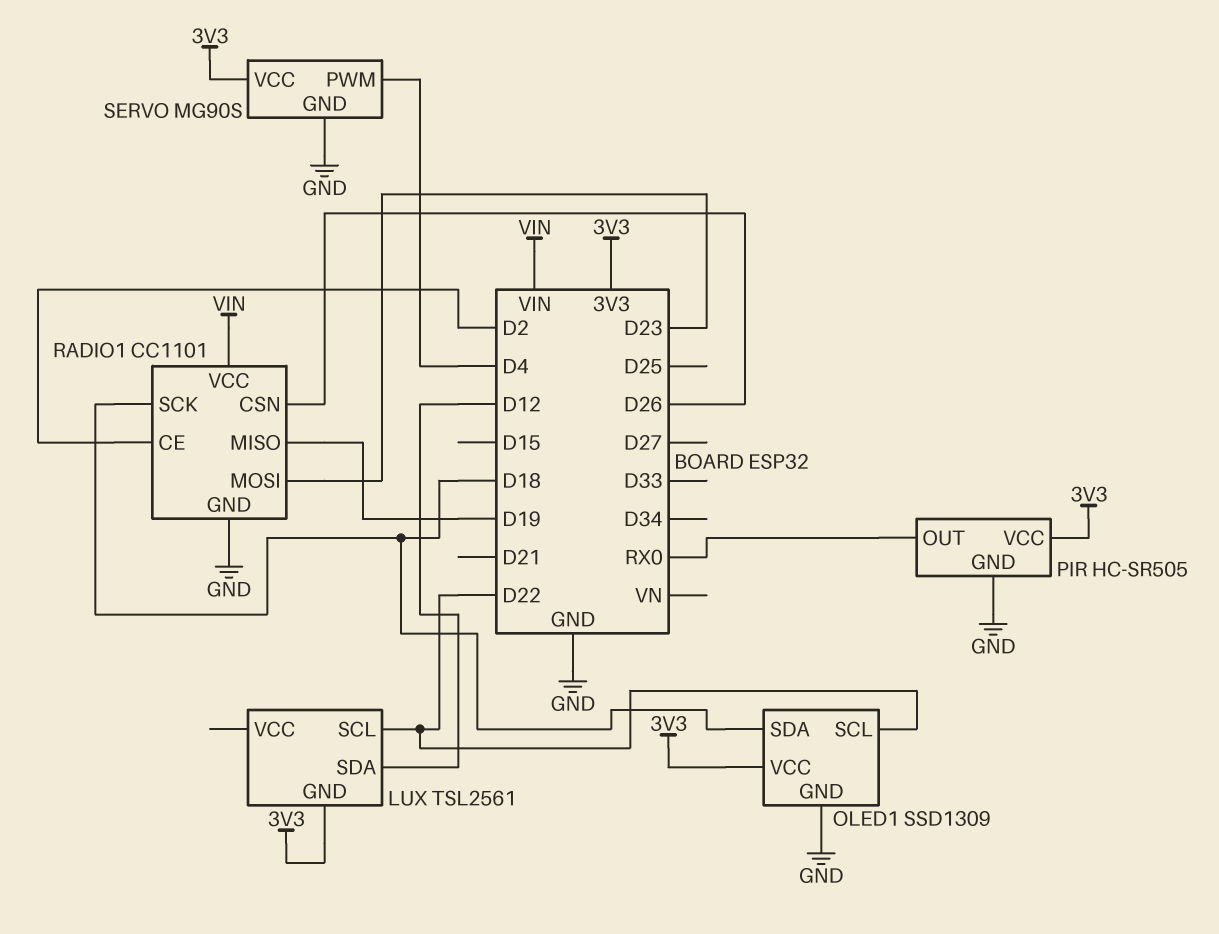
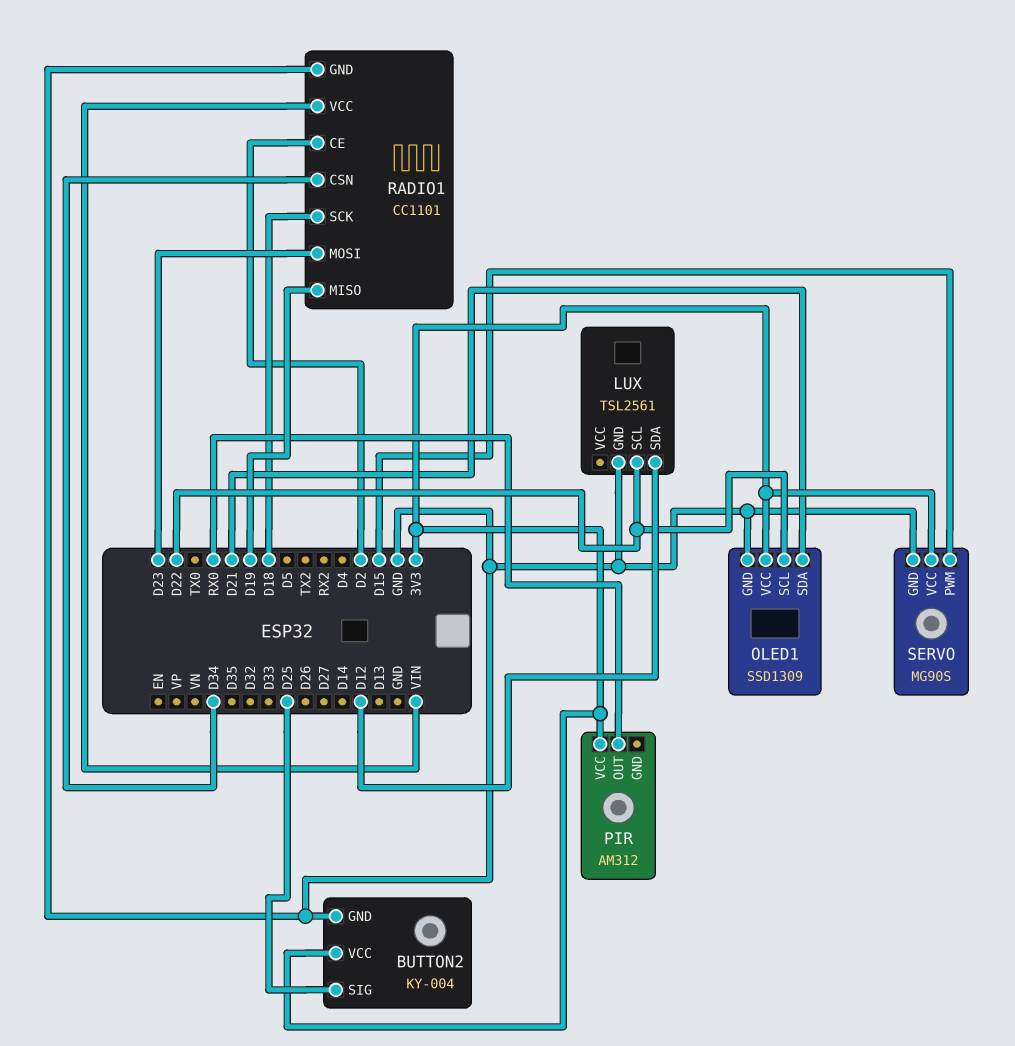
BUTTON2: none -> KY-004
BUTTON2 pin GND: none -> GND
BUTTON2 pin SIG: none -> D25
BUTTON2 pin VCC: none -> 3V3
LUX pin GND: 3V3 -> GND
OLED1 pin SDA: D18 -> D21
PIR: HC-SR505 -> AM312
PIR pin GND: GND -> none
RADIO1 pin CSN: D26 -> D34
SERVO pin PWM: D4 -> D15

